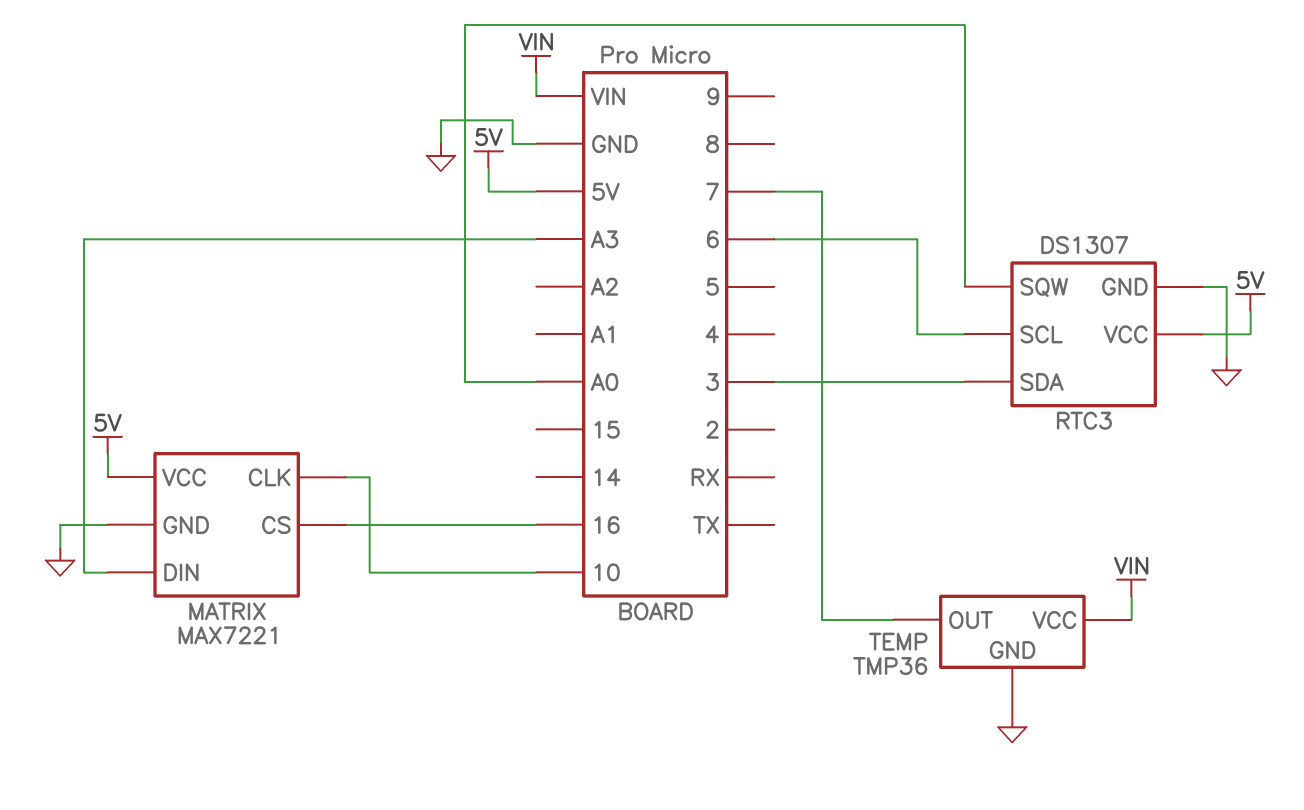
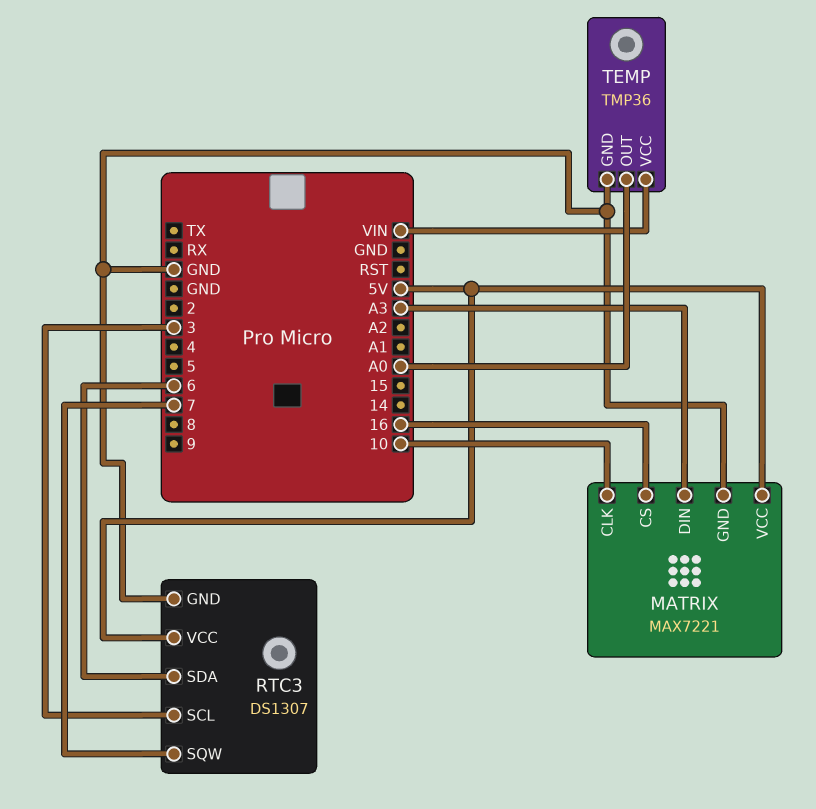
RTC3 pin SCL: 6 -> 3
RTC3 pin SDA: 3 -> 6
RTC3 pin SQW: A0 -> 7
TEMP pin OUT: 7 -> A0

